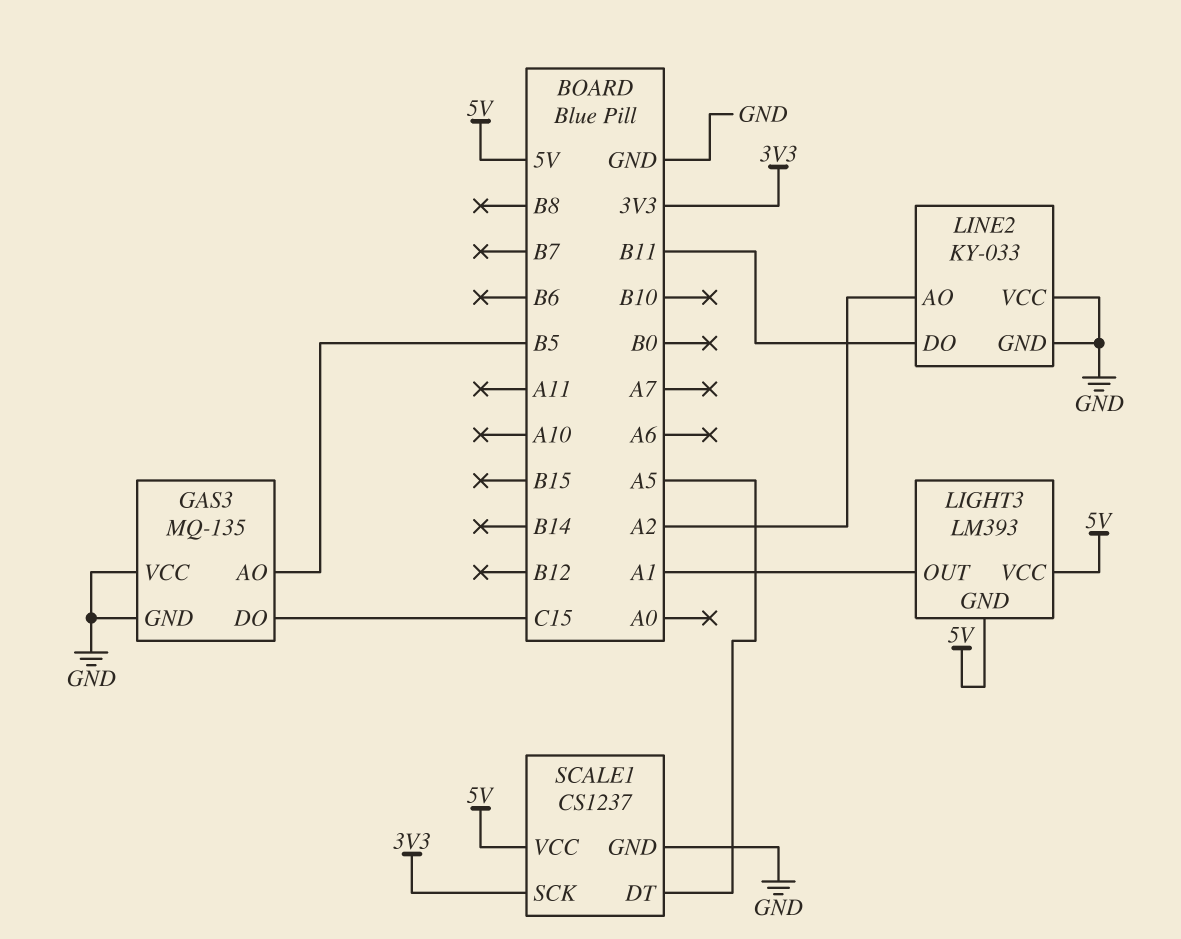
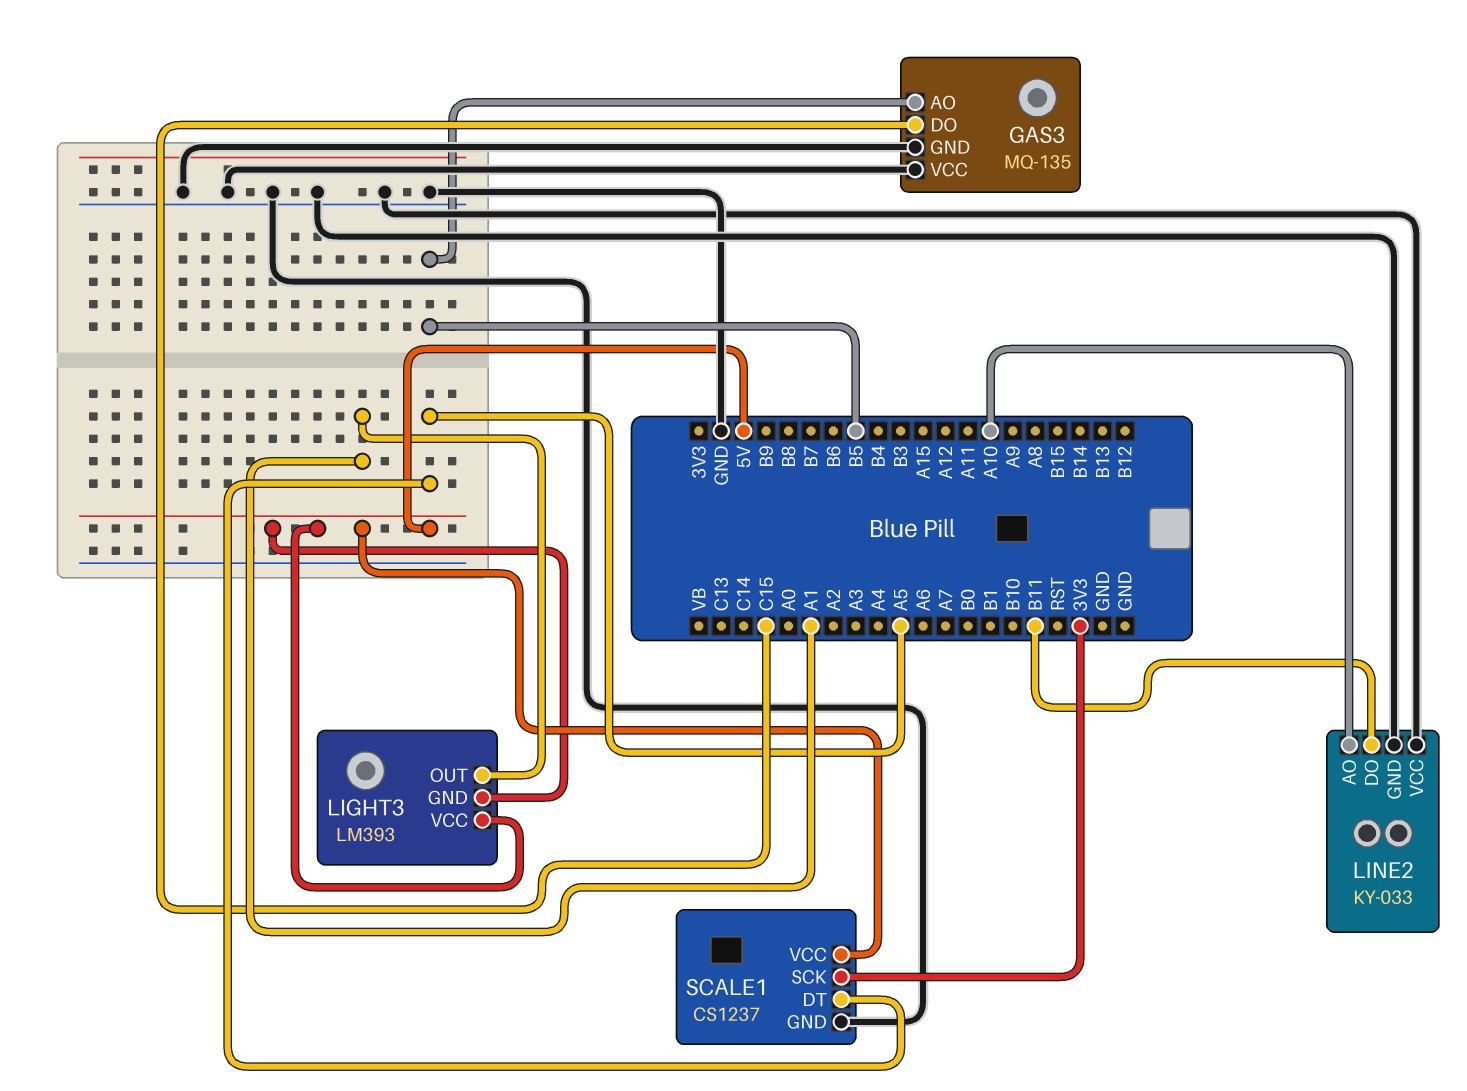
LINE2 pin AO: A2 -> A10

